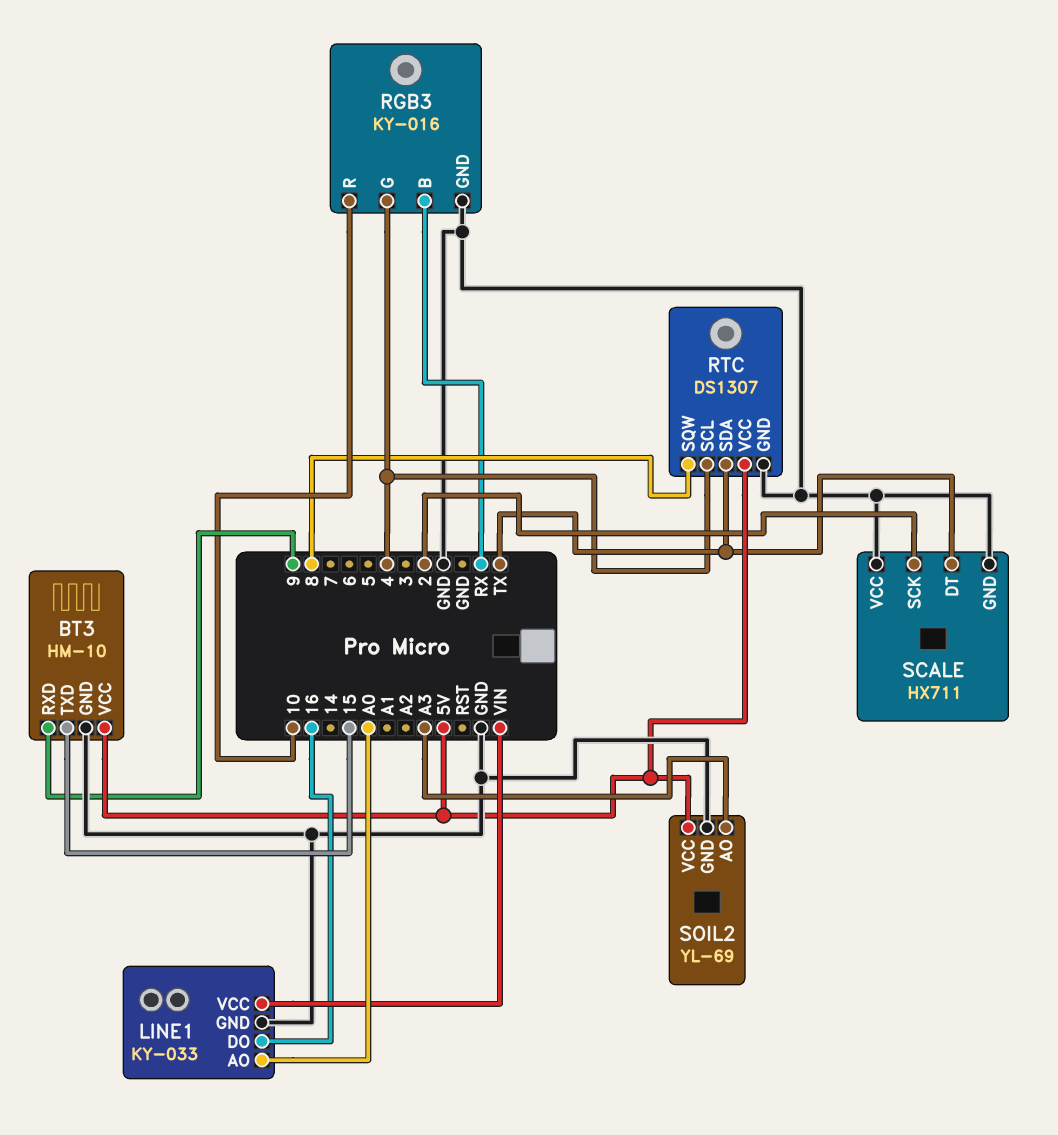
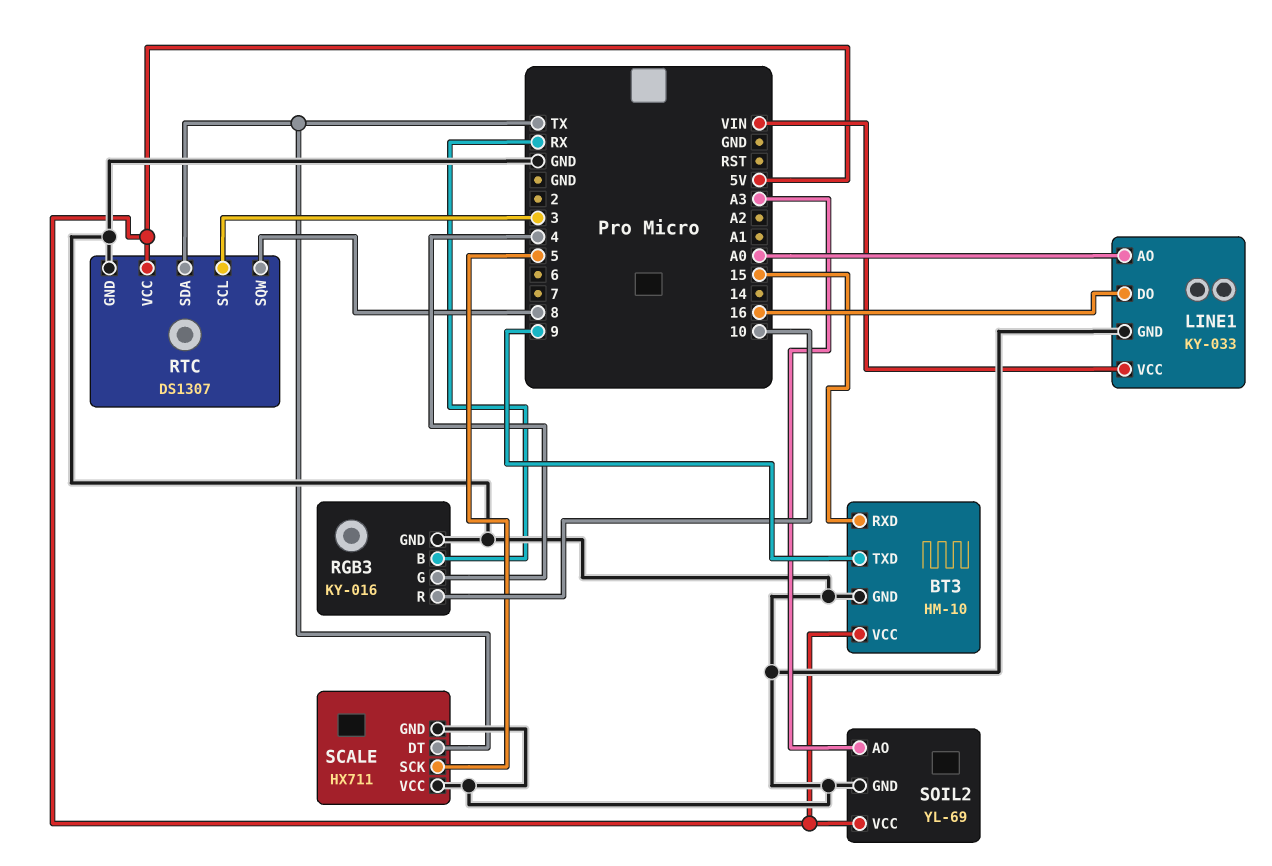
BT3 pin RXD: 9 -> 15
BT3 pin TXD: 15 -> 9
RTC pin SCL: 4 -> 3
SCALE pin SCK: 2 -> 5

